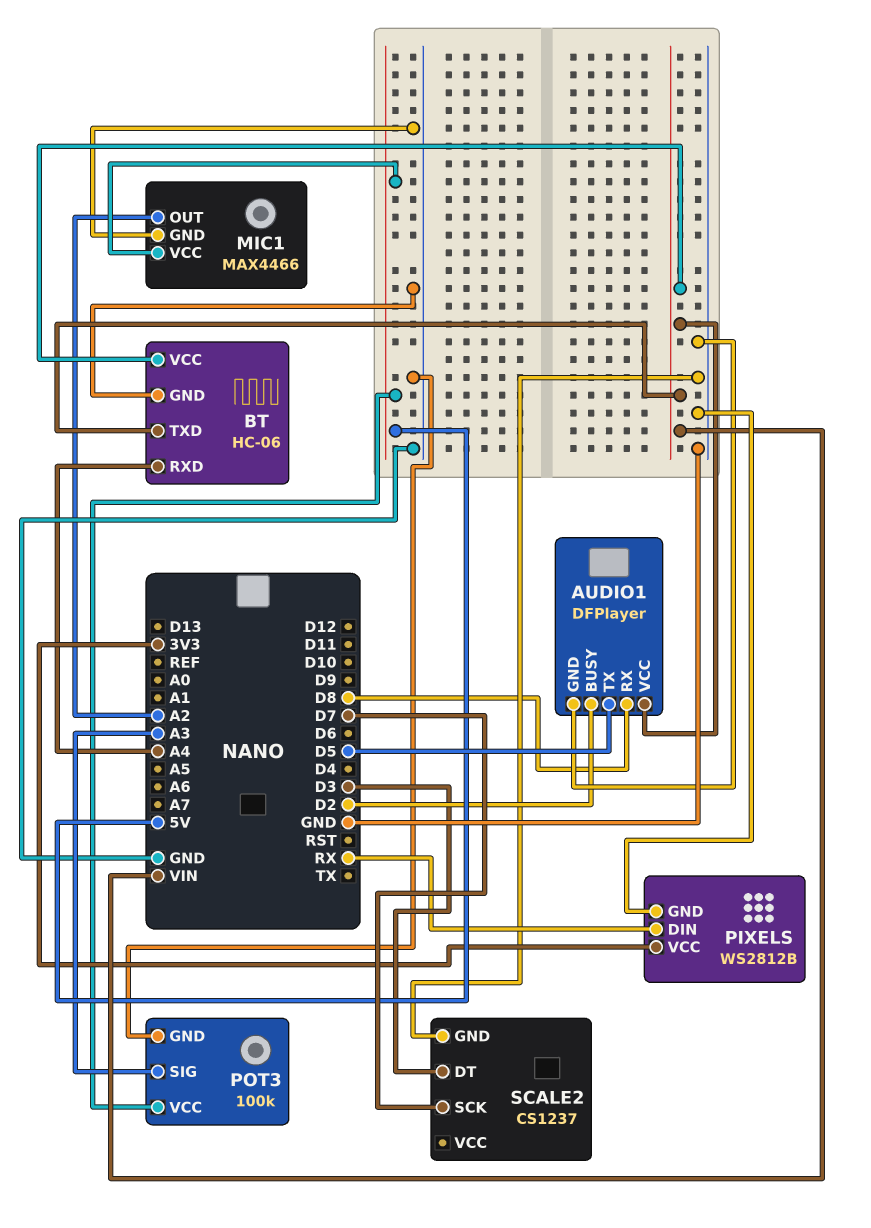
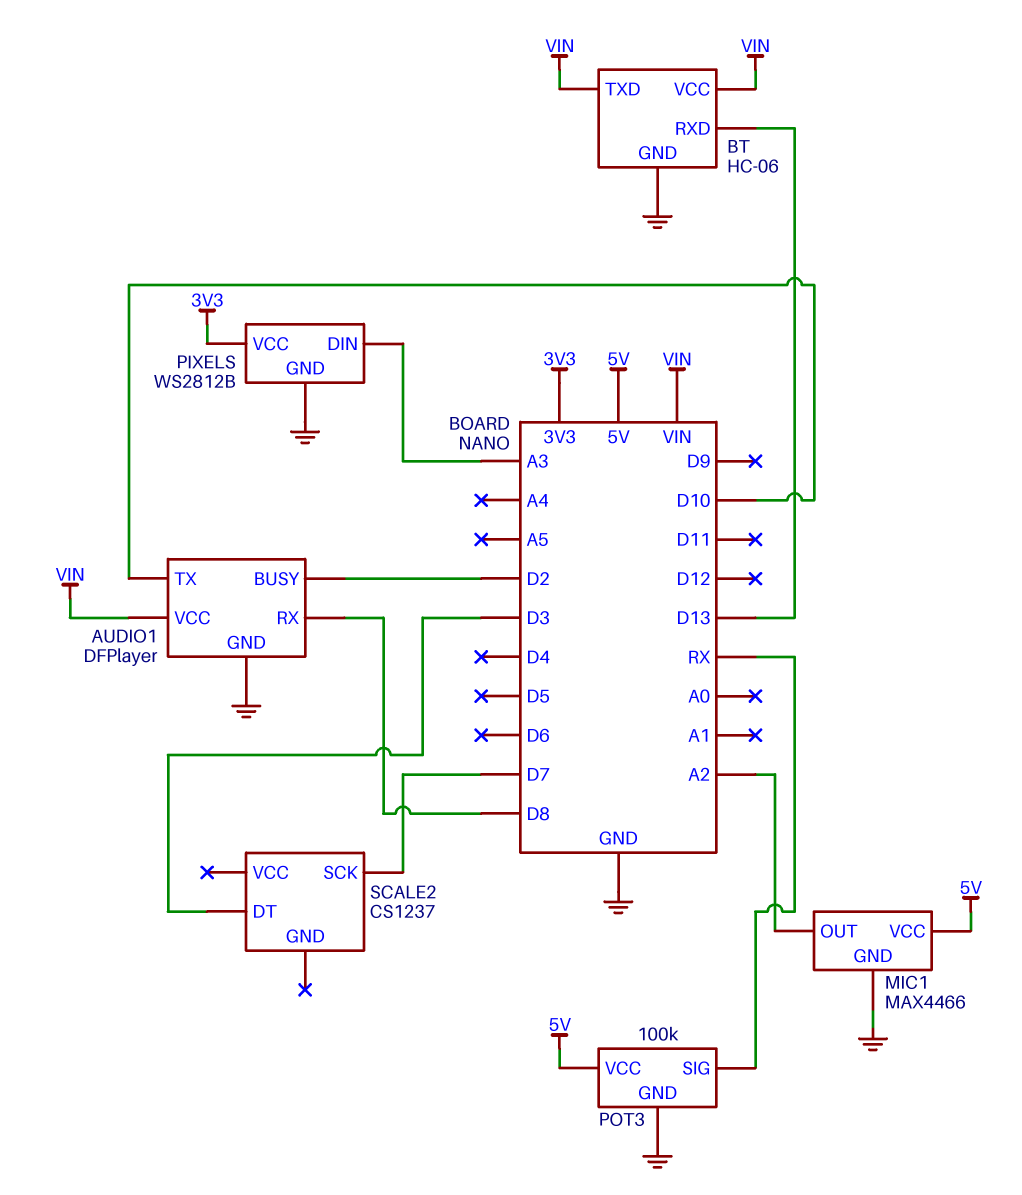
AUDIO1 pin TX: D5 -> D10
BT pin RXD: A4 -> D13
PIXELS pin DIN: RX -> A3
POT3 pin SIG: A3 -> RX
SCALE2 pin GND: GND -> none

